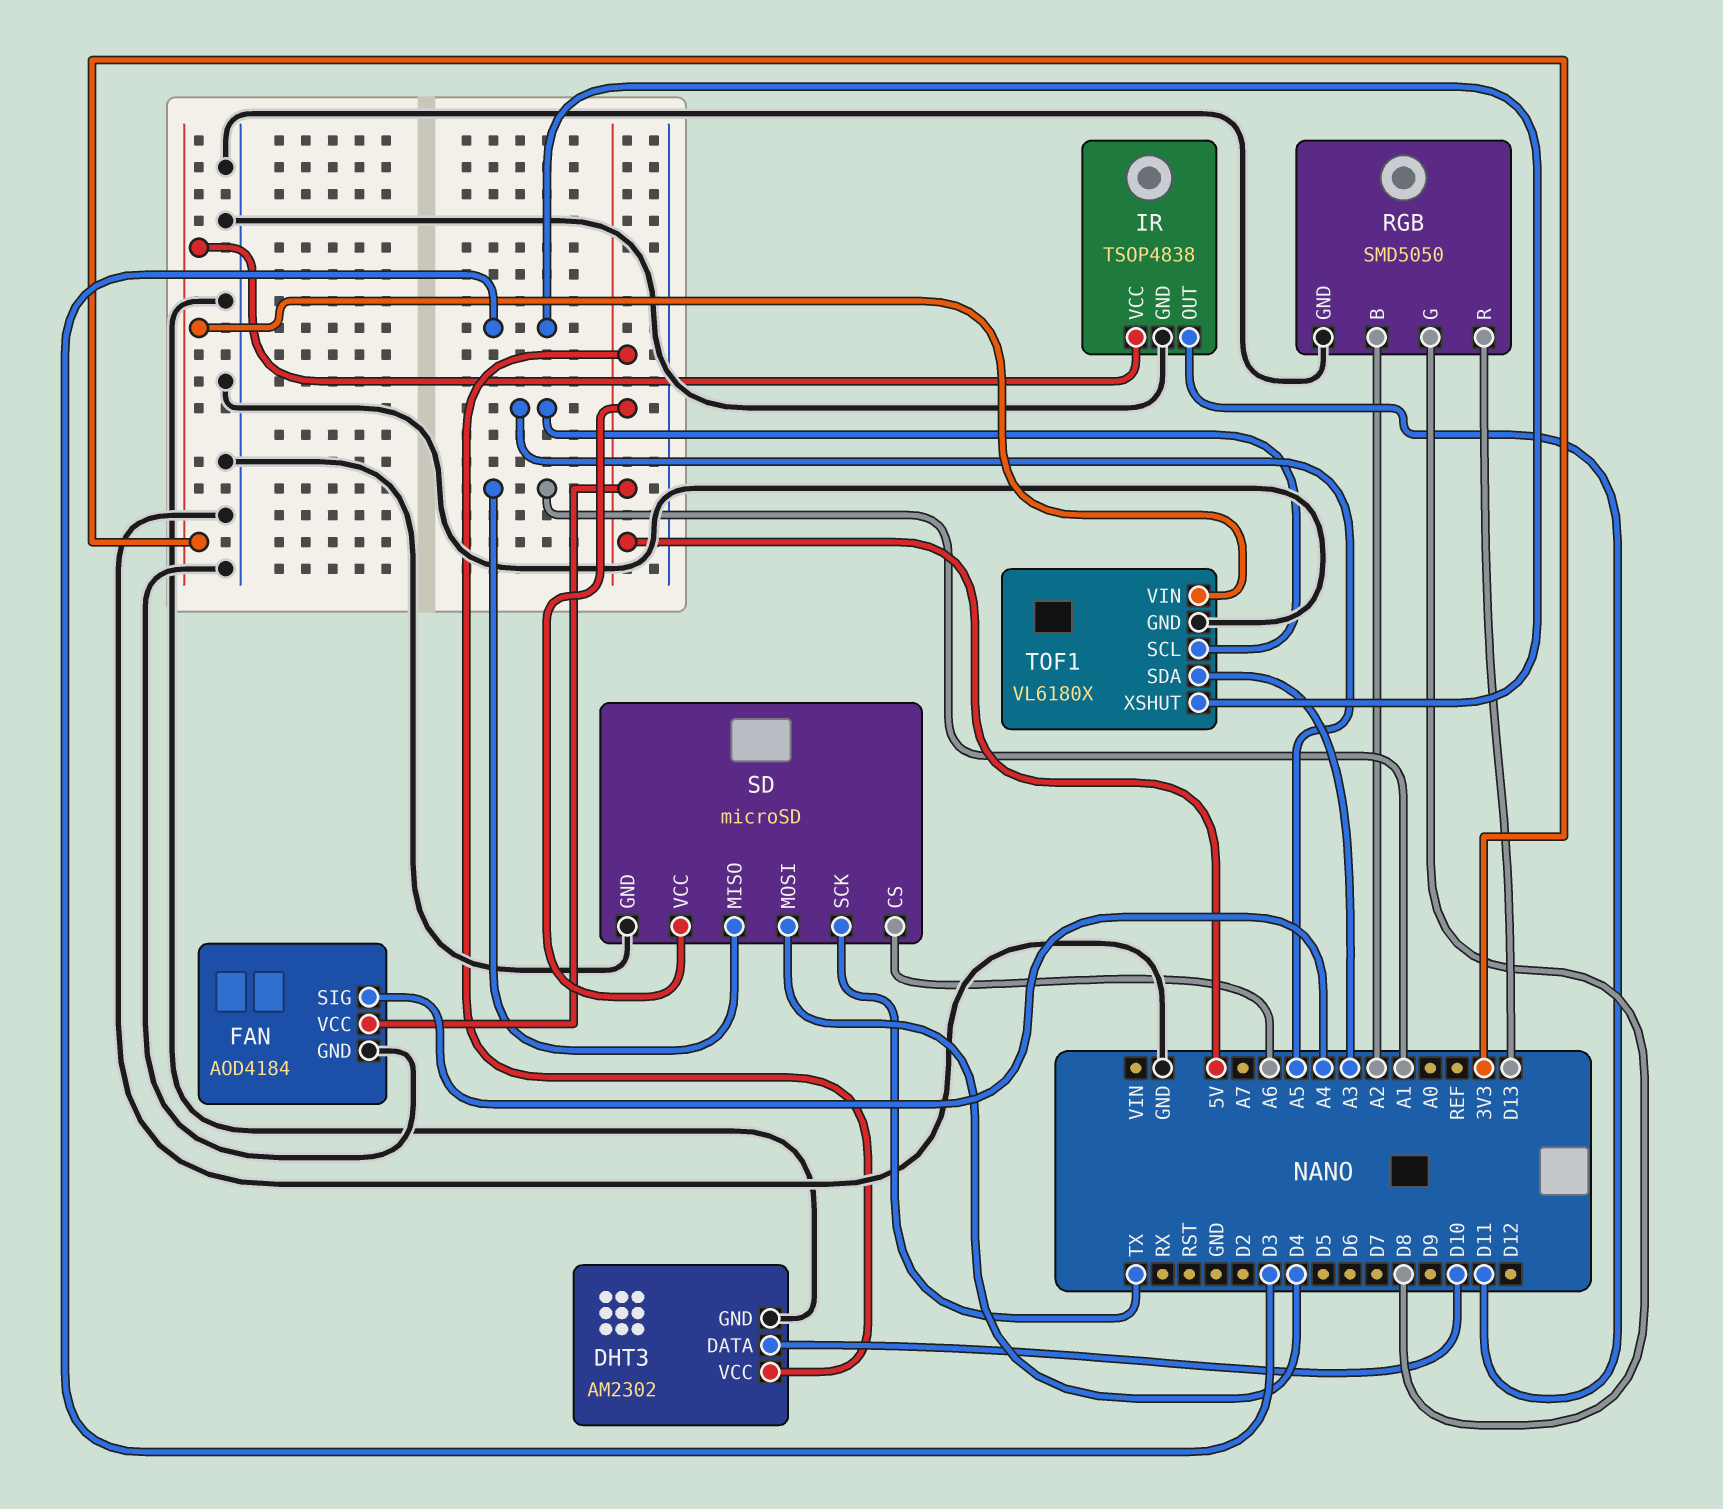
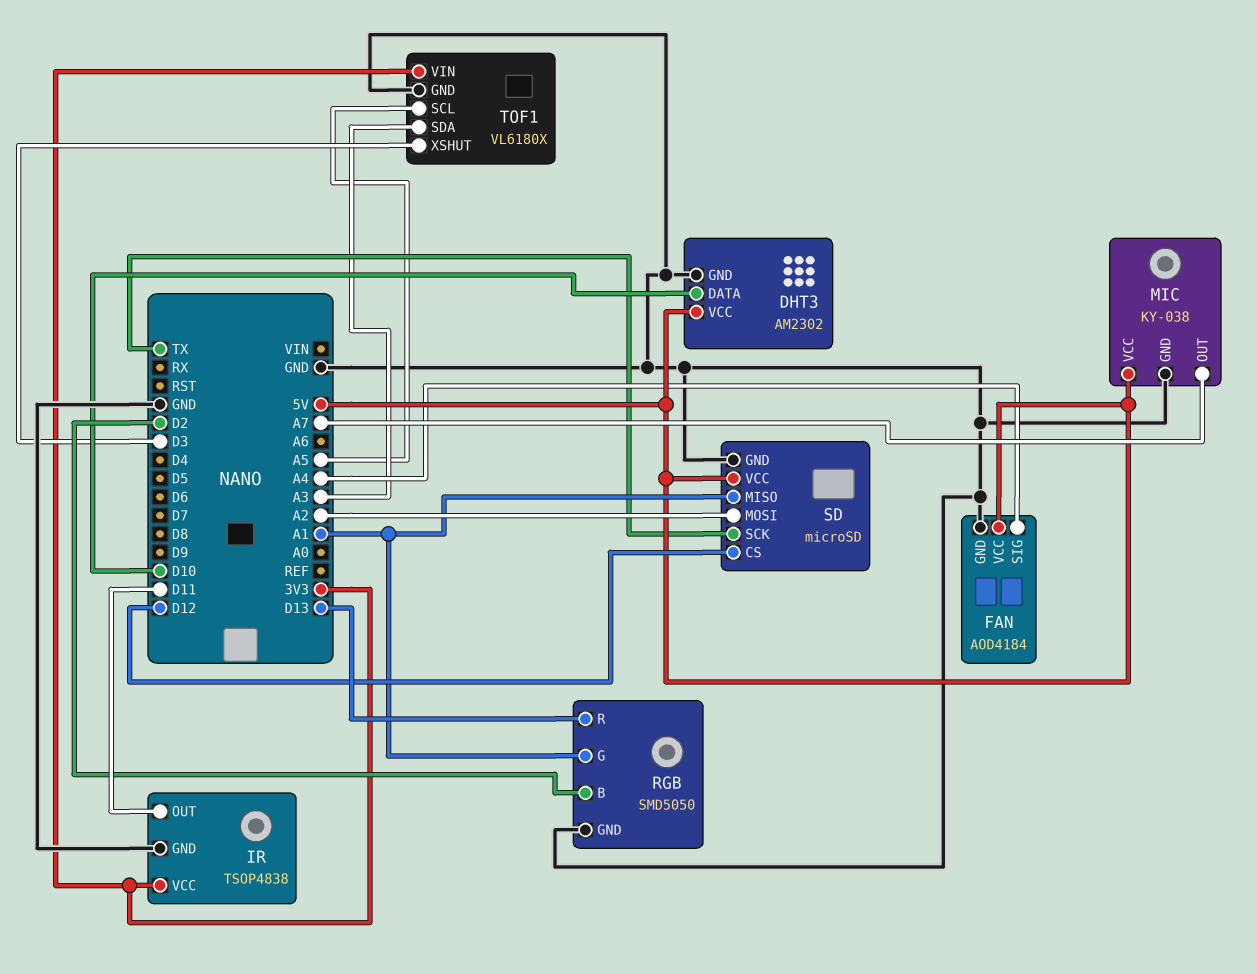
MIC: none -> KY-038
MIC pin GND: none -> GND
MIC pin OUT: none -> A7
MIC pin VCC: none -> 5V
RGB pin B: A2 -> D2
RGB pin G: D8 -> A1
SD pin CS: A6 -> D12
SD pin MOSI: D4 -> A2

